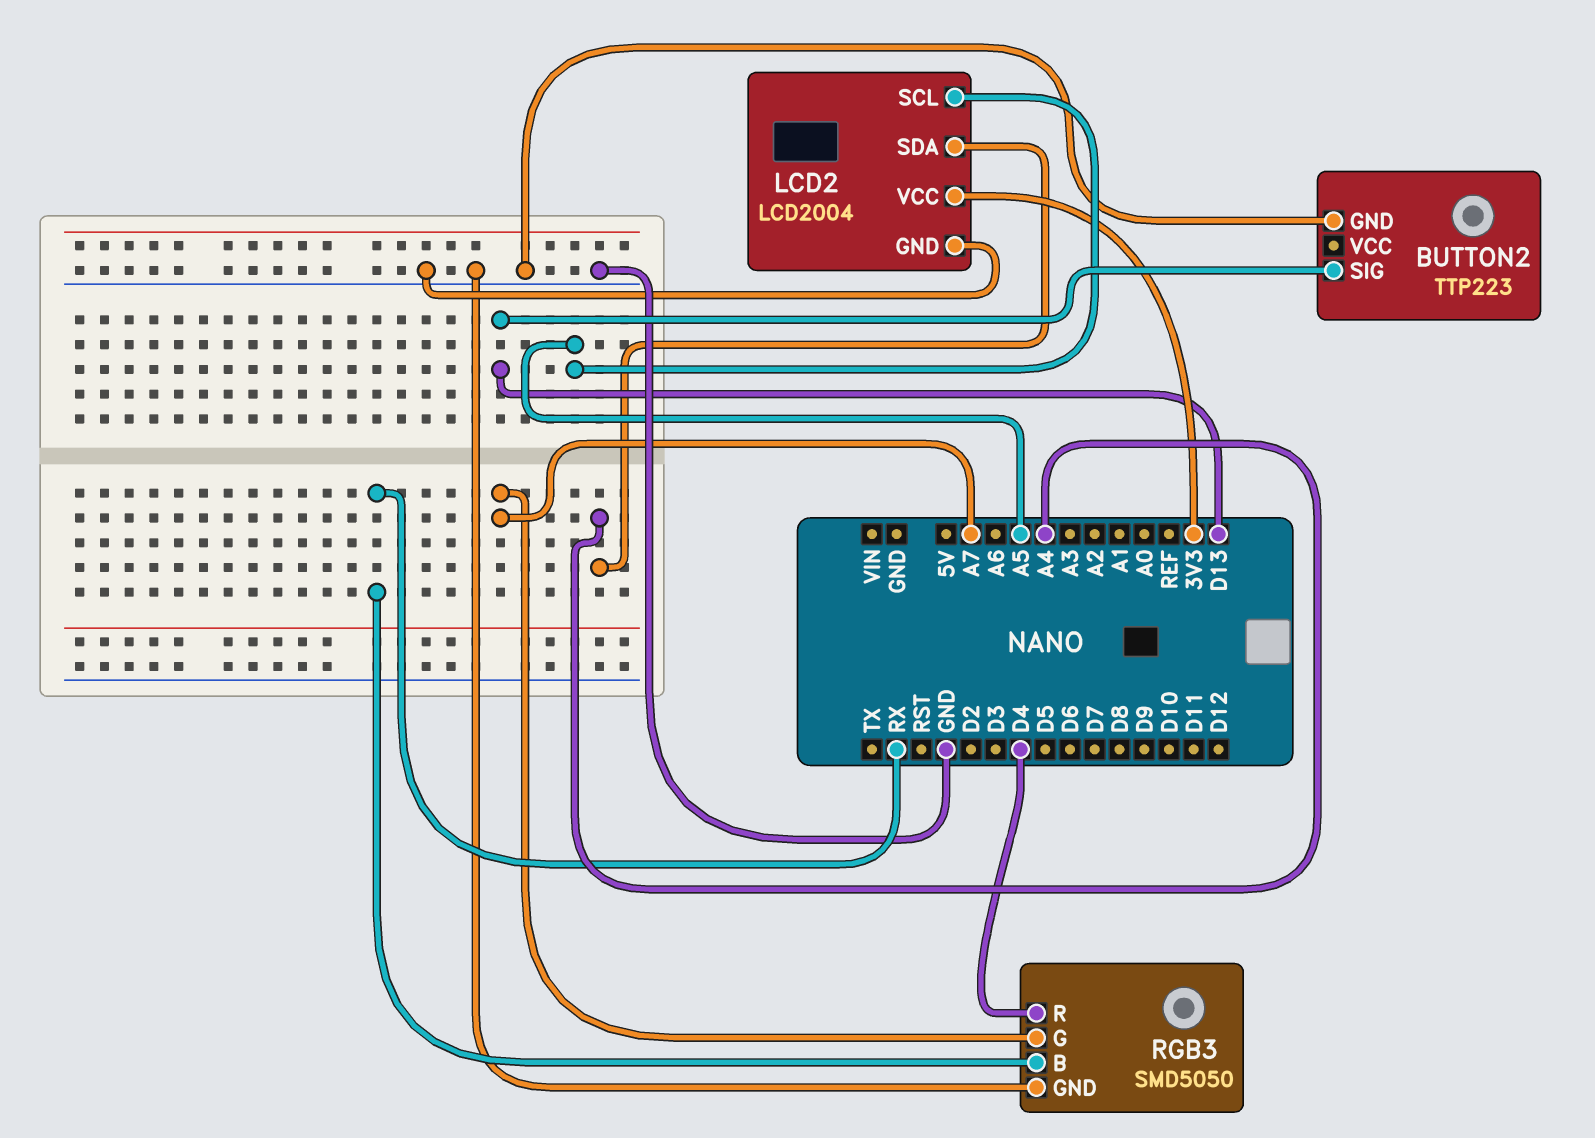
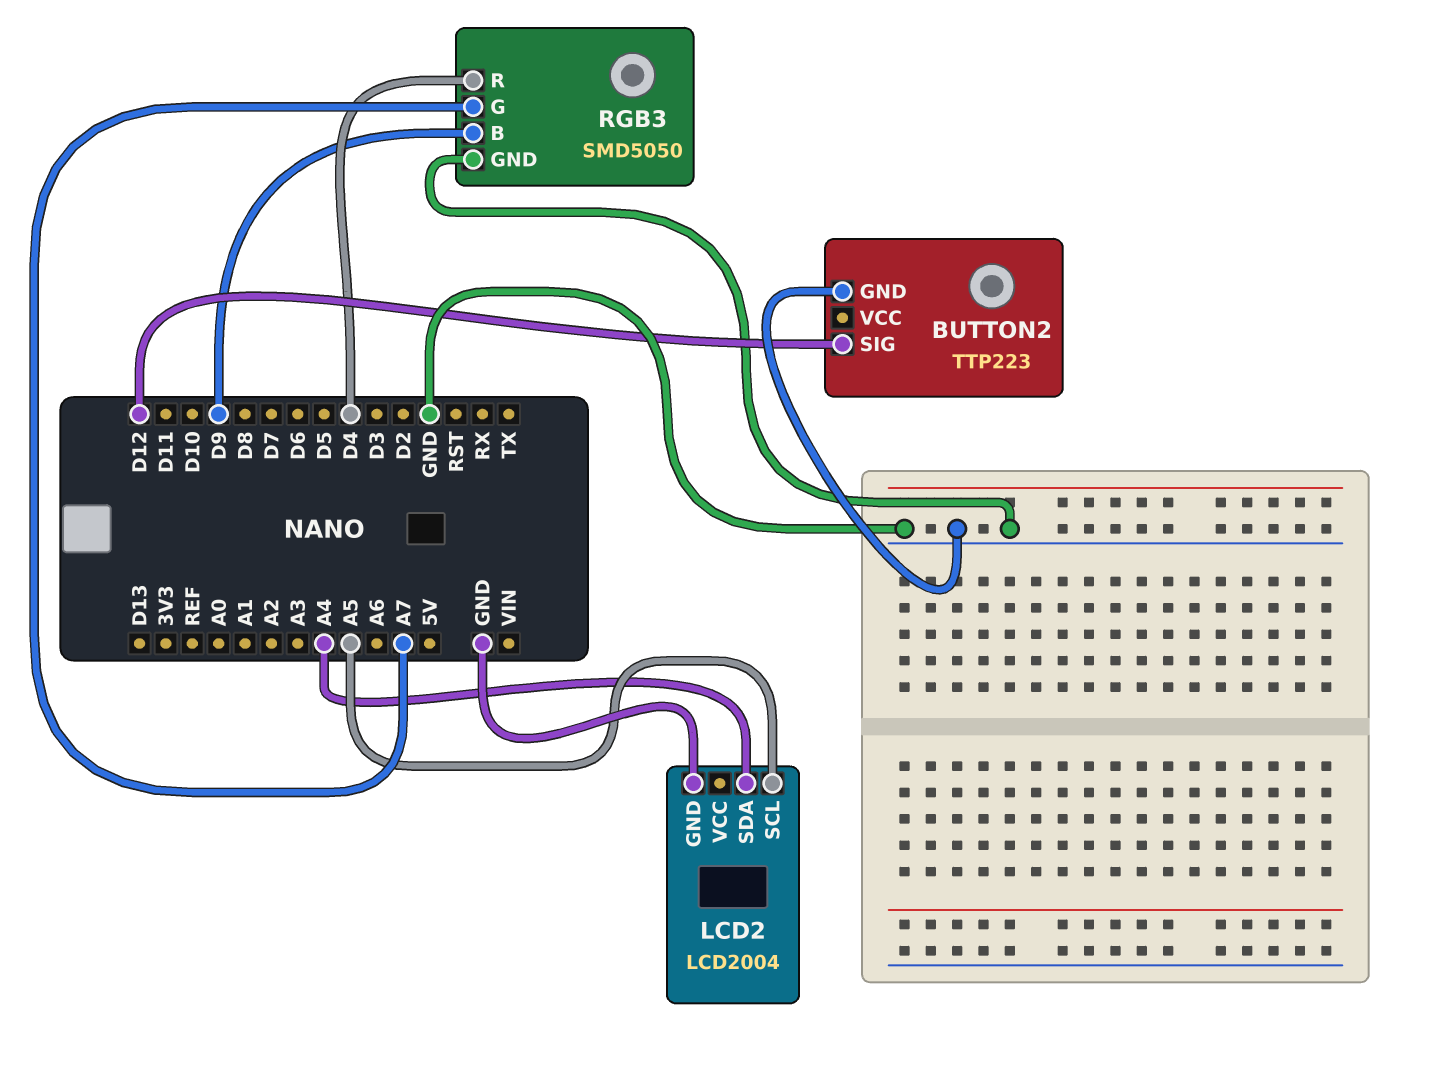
BUTTON2 pin SIG: D13 -> D12
LCD2 pin VCC: 3V3 -> none
RGB3 pin B: RX -> D9

